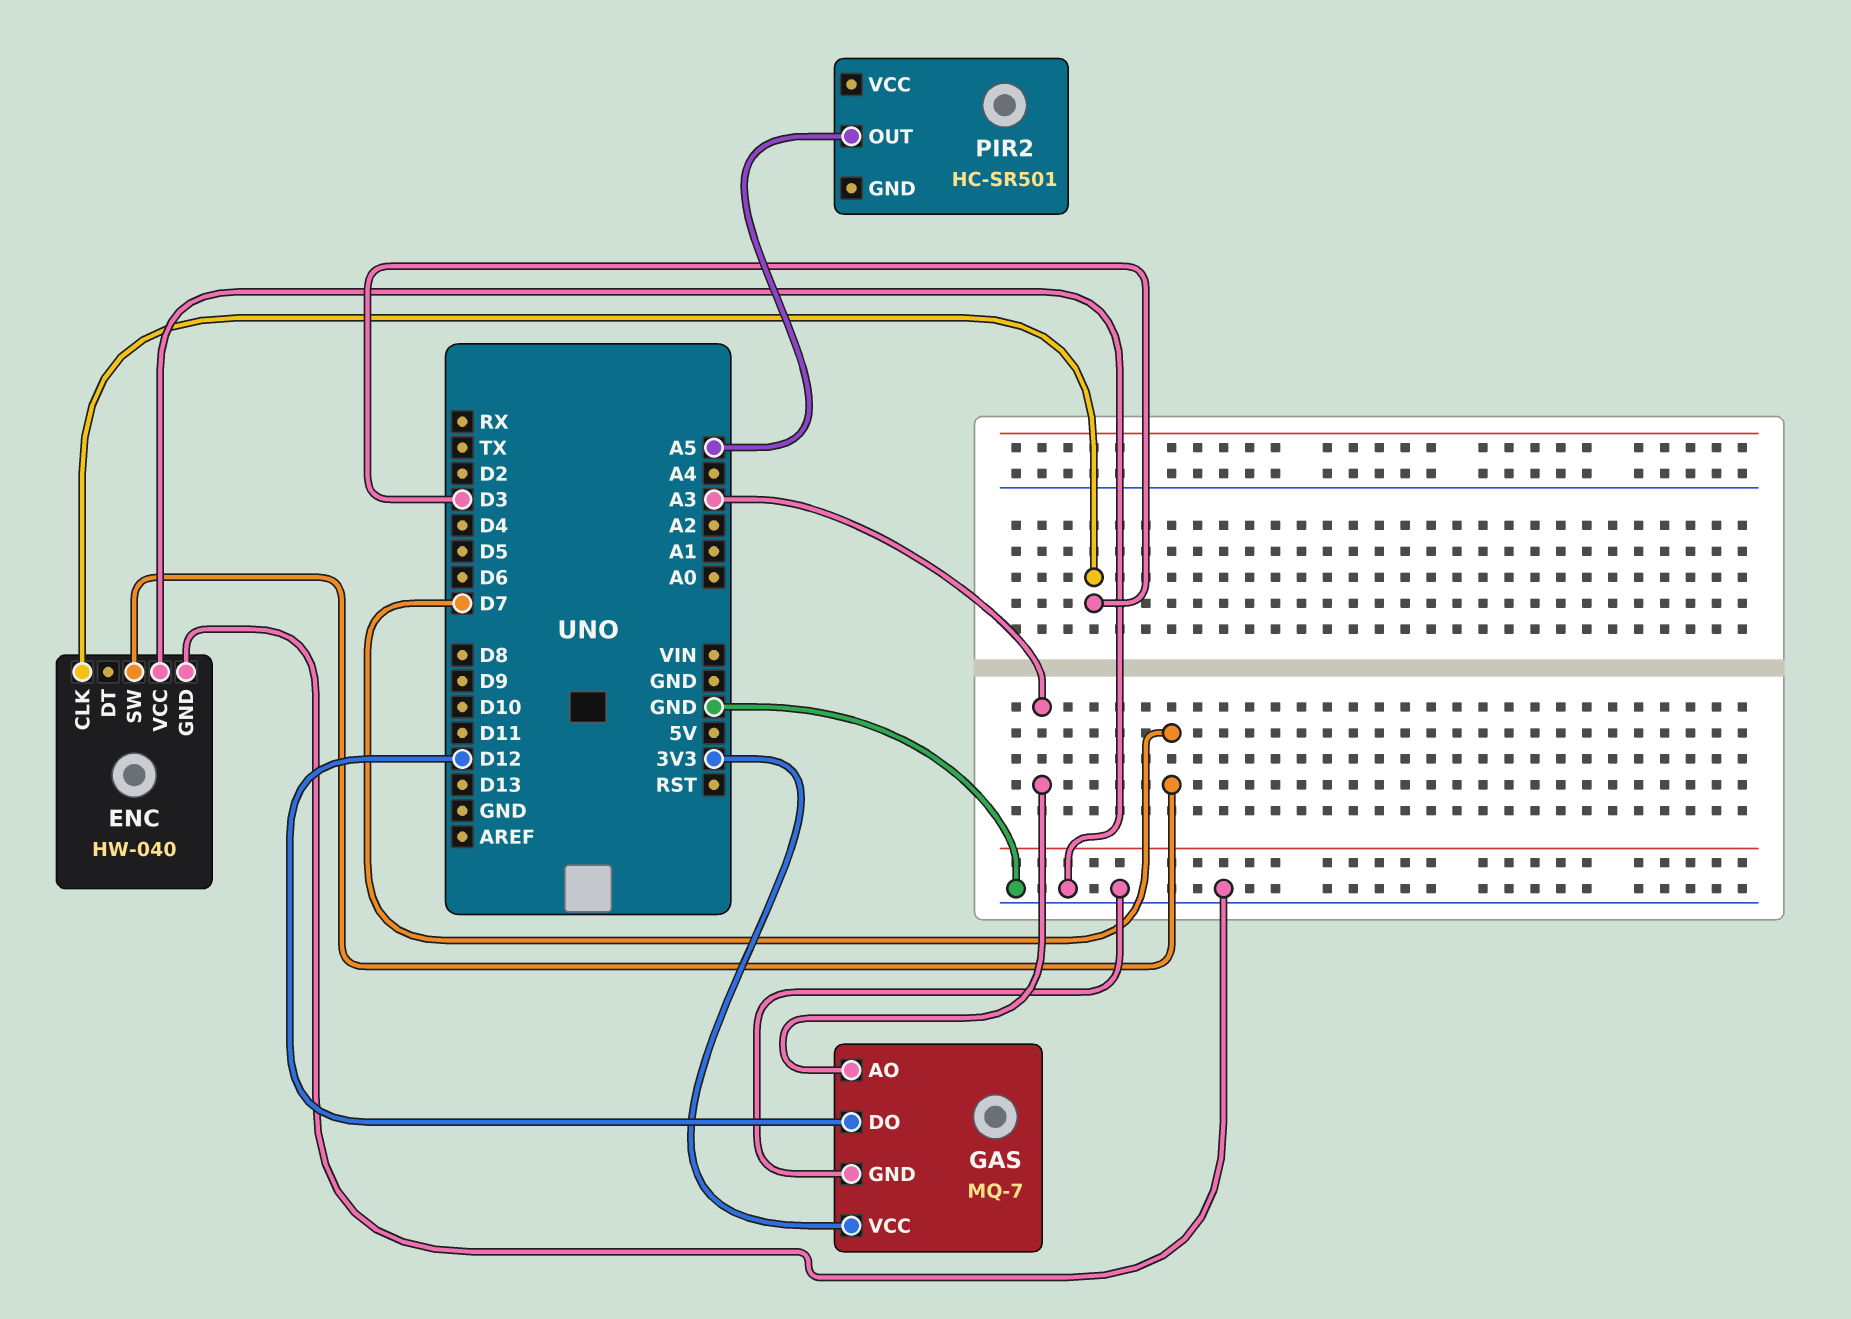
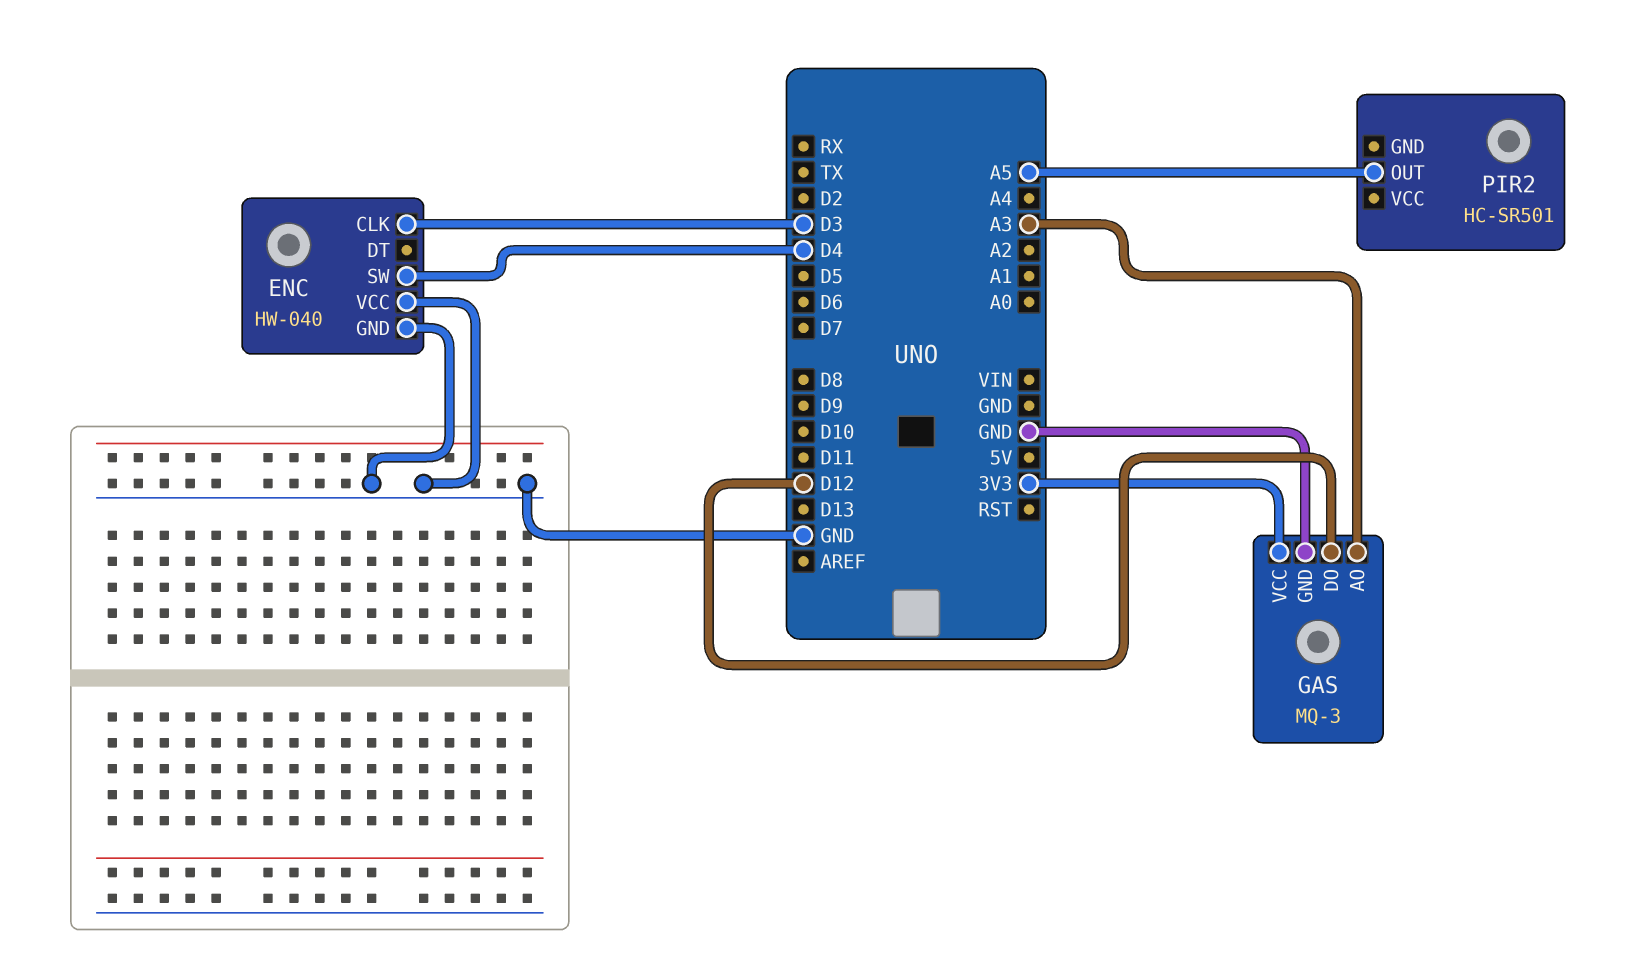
ENC pin SW: D7 -> D4
GAS: MQ-7 -> MQ-3

